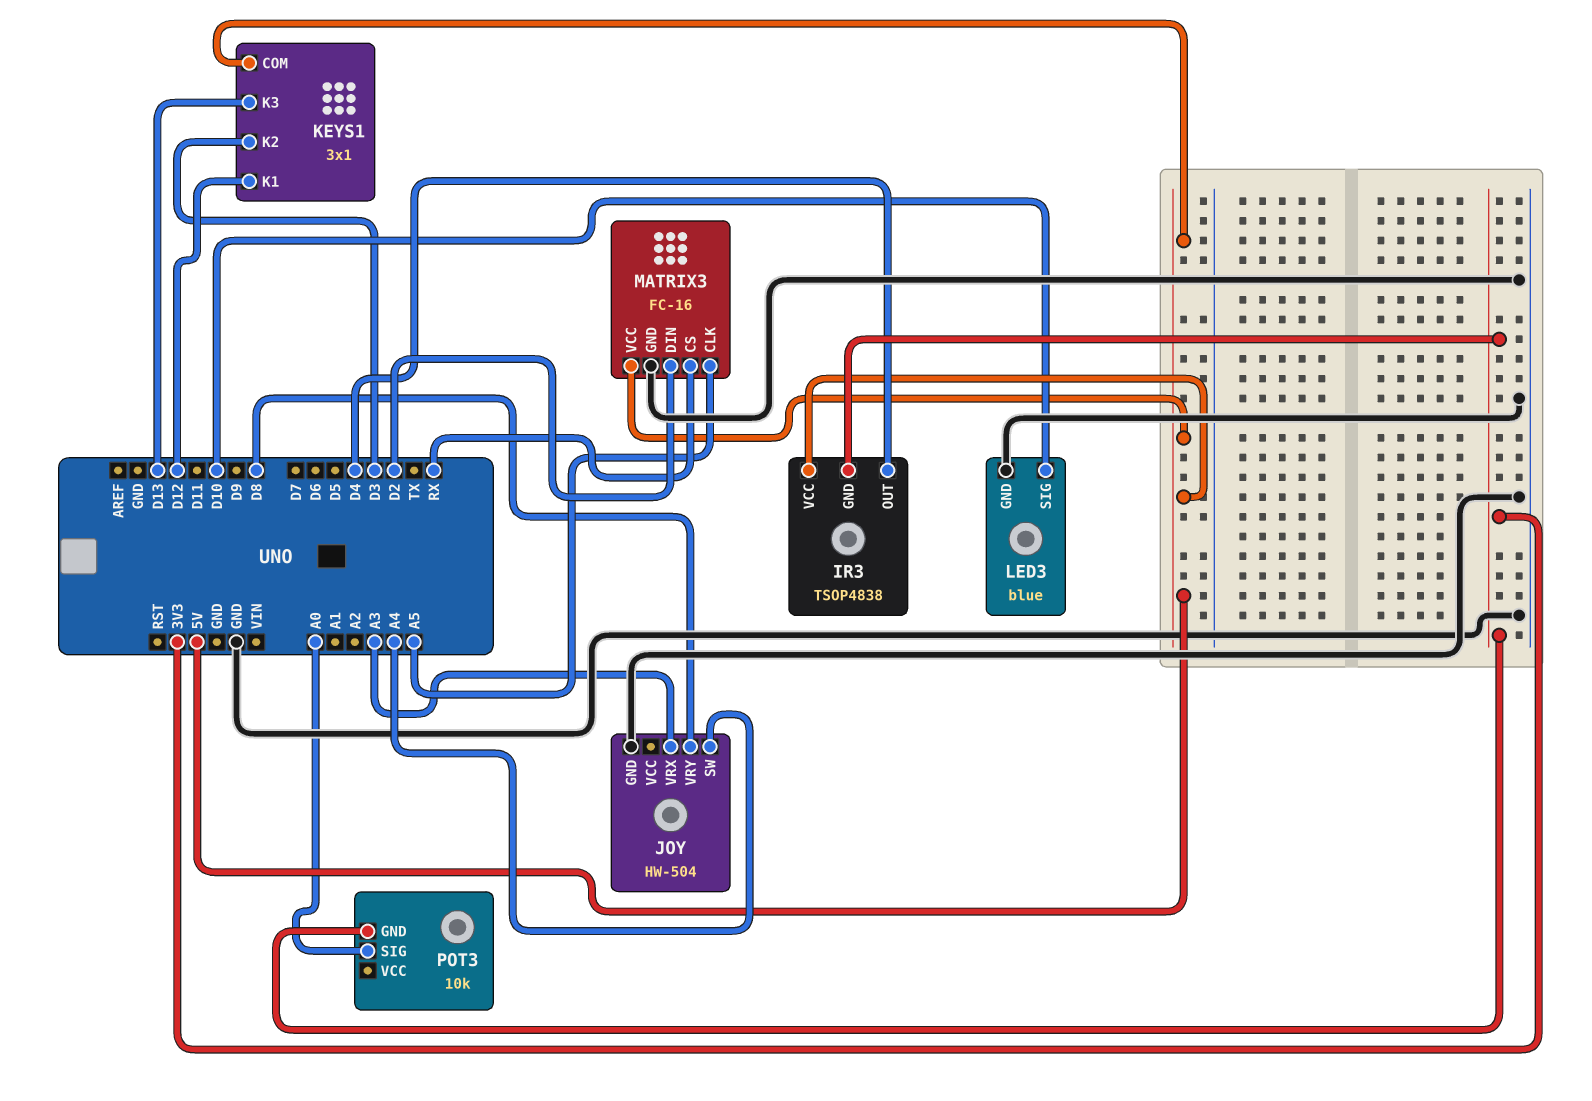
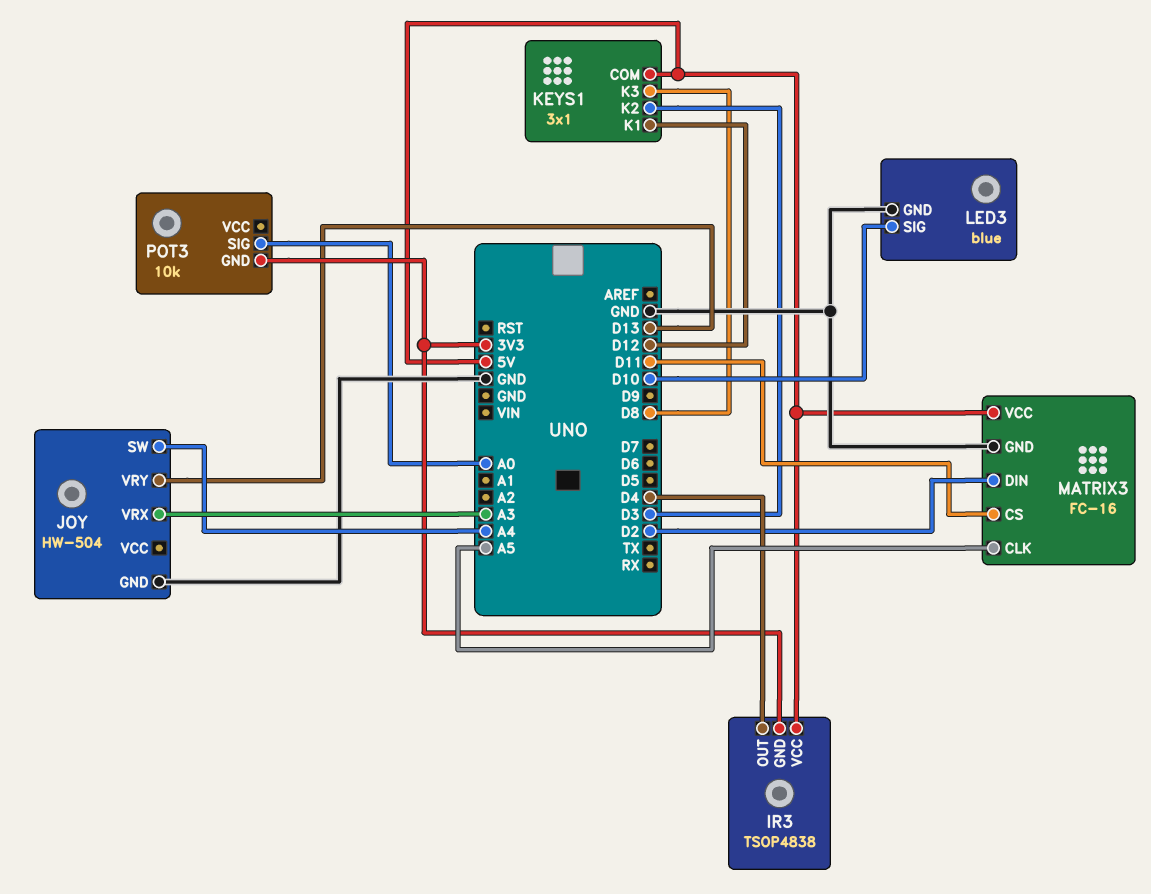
JOY pin VRY: D8 -> D13
KEYS1 pin K3: D13 -> D8
MATRIX3 pin CS: RX -> D11

